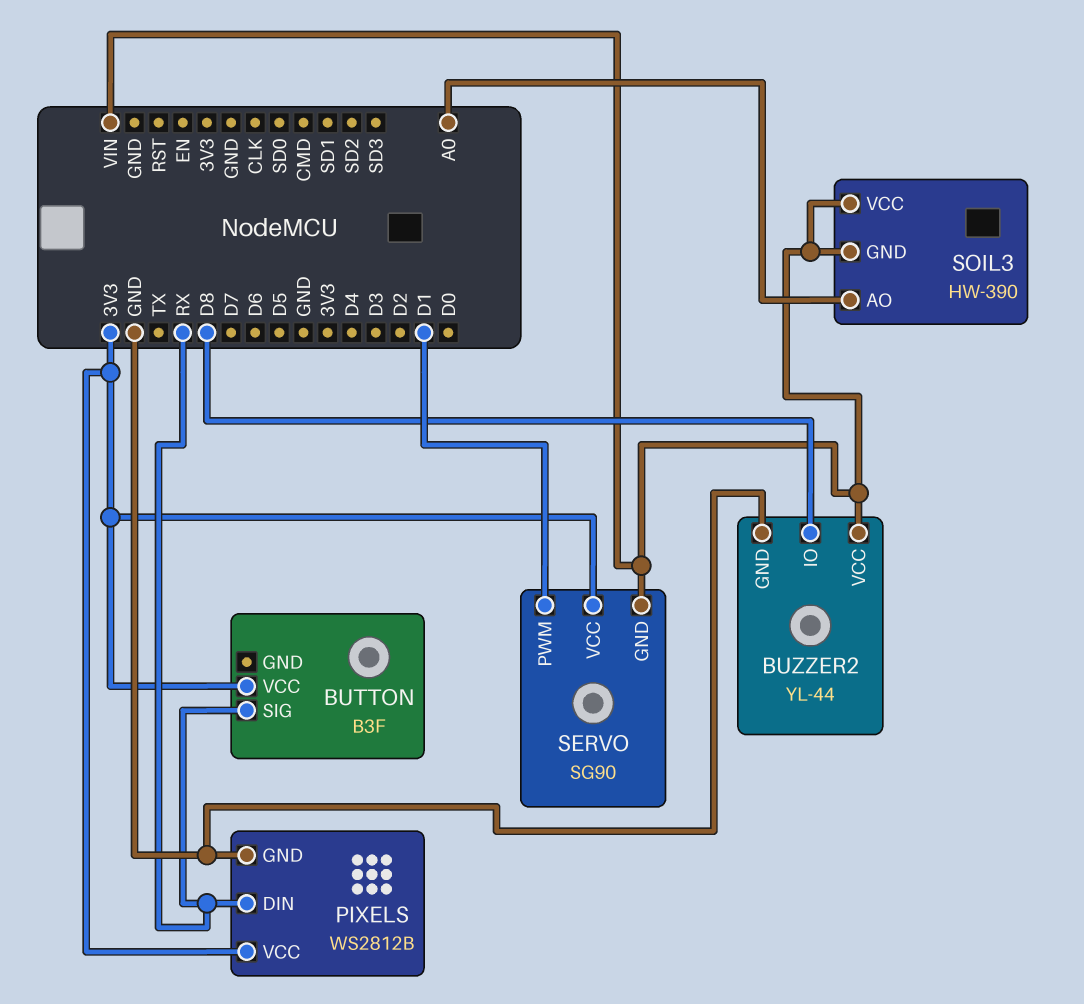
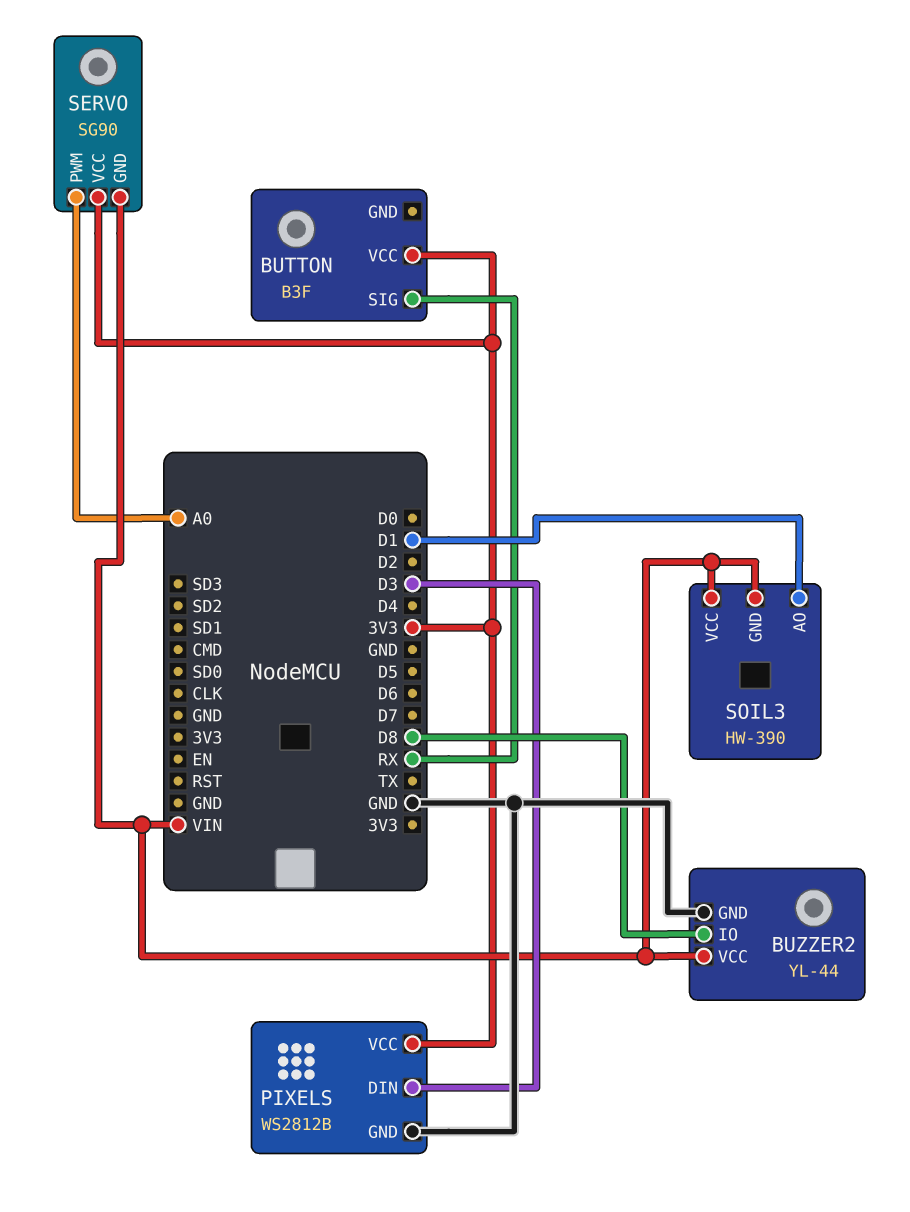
PIXELS pin DIN: RX -> D3
SERVO pin PWM: D1 -> A0
SOIL3 pin AO: A0 -> D1

